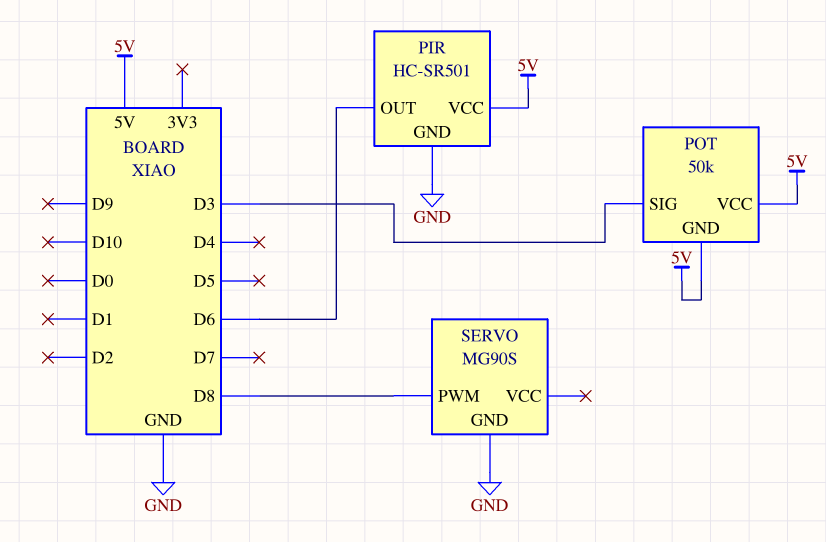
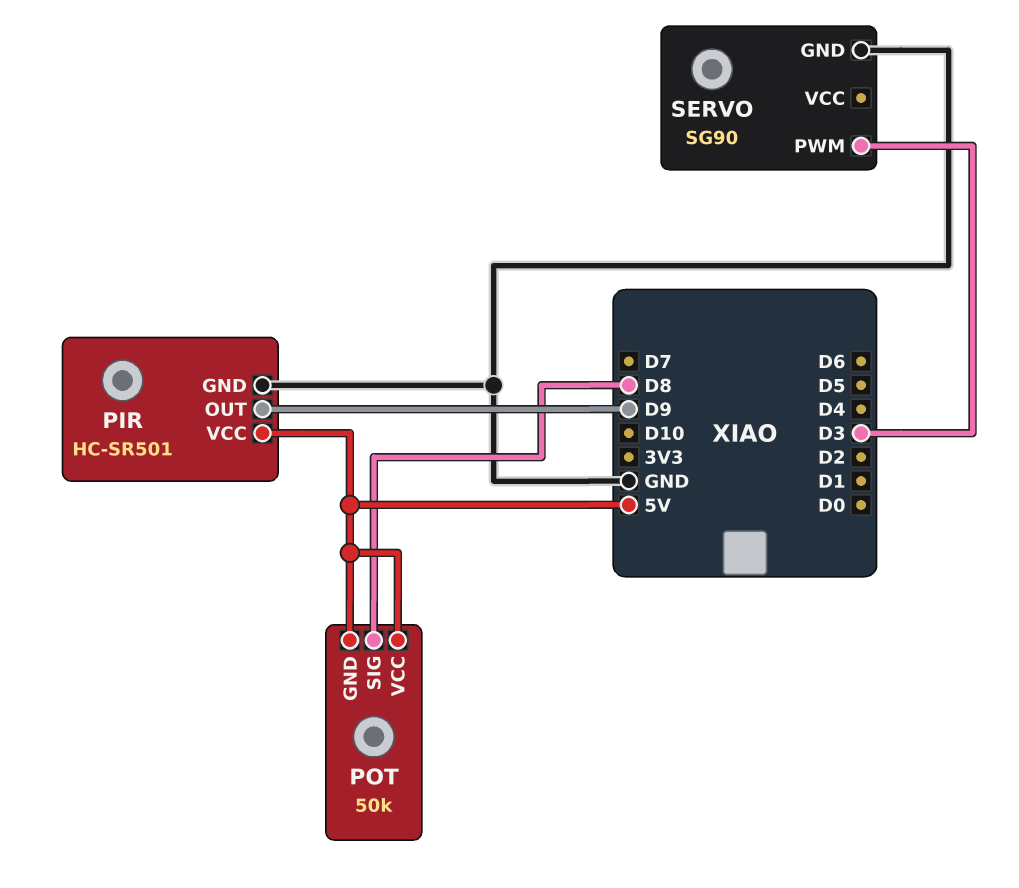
PIR pin OUT: D6 -> D9
POT pin SIG: D3 -> D8
SERVO: MG90S -> SG90
SERVO pin PWM: D8 -> D3

